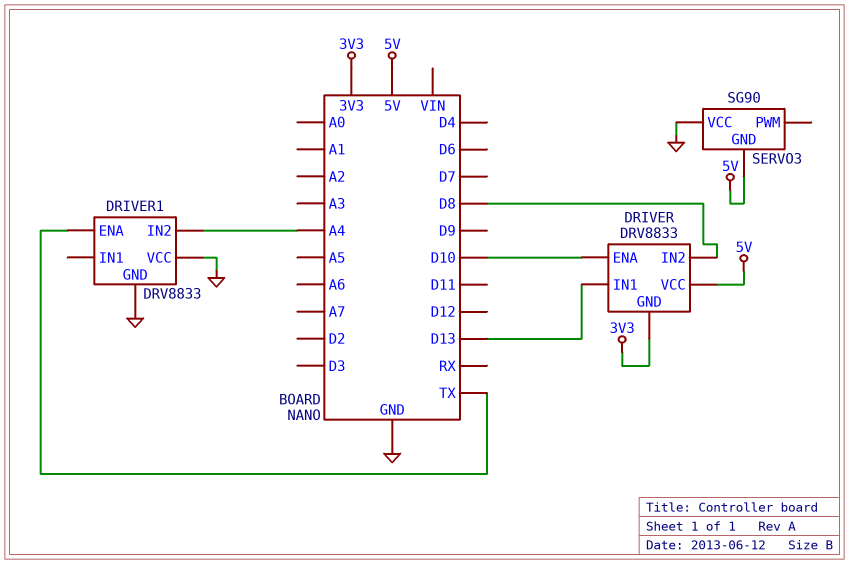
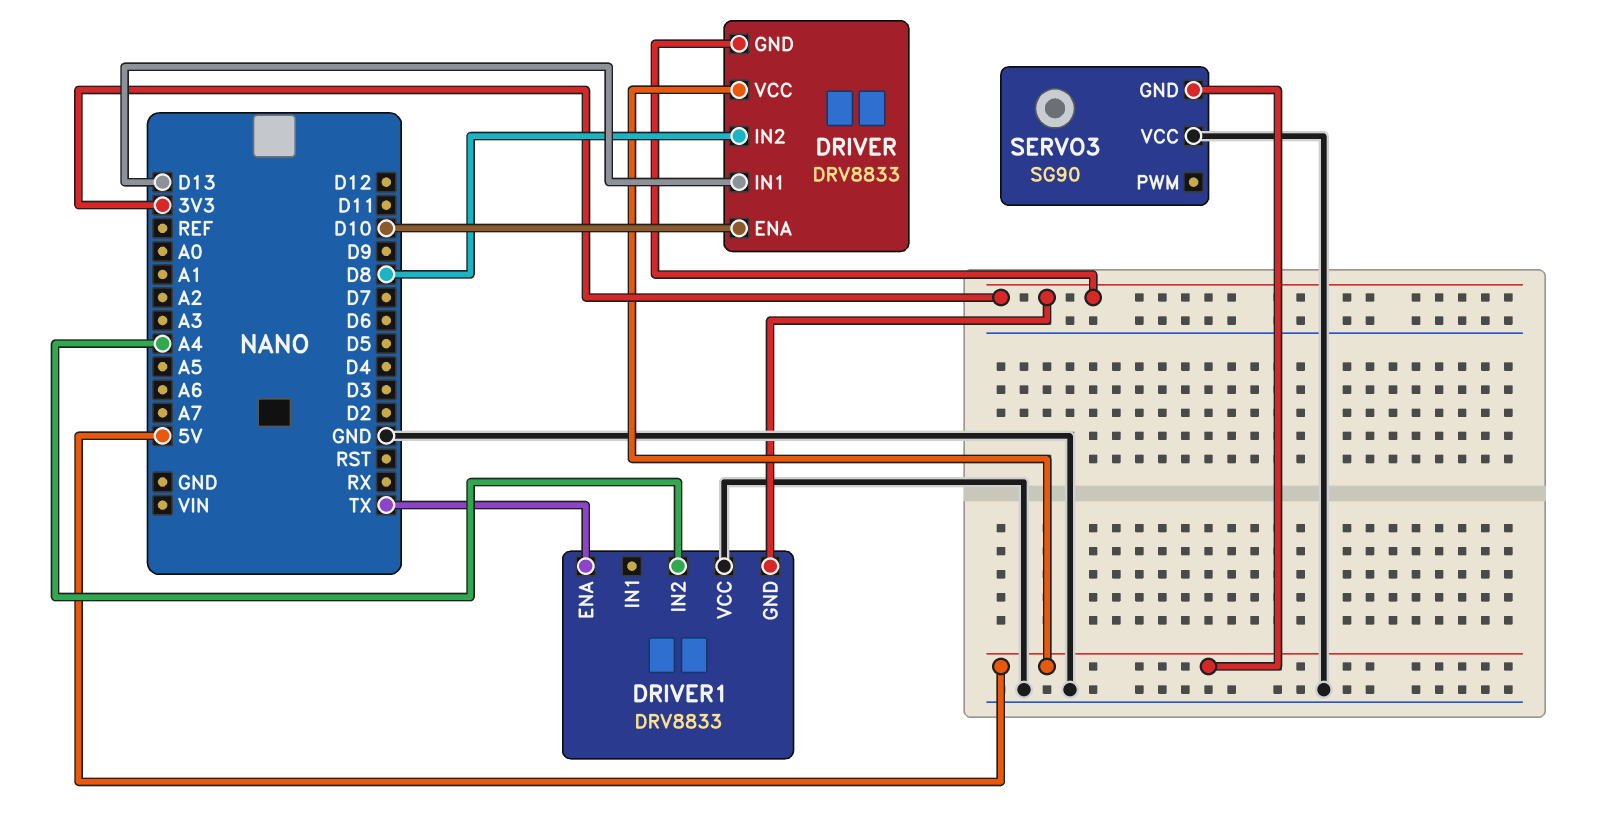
DRIVER1 pin GND: GND -> 3V3

